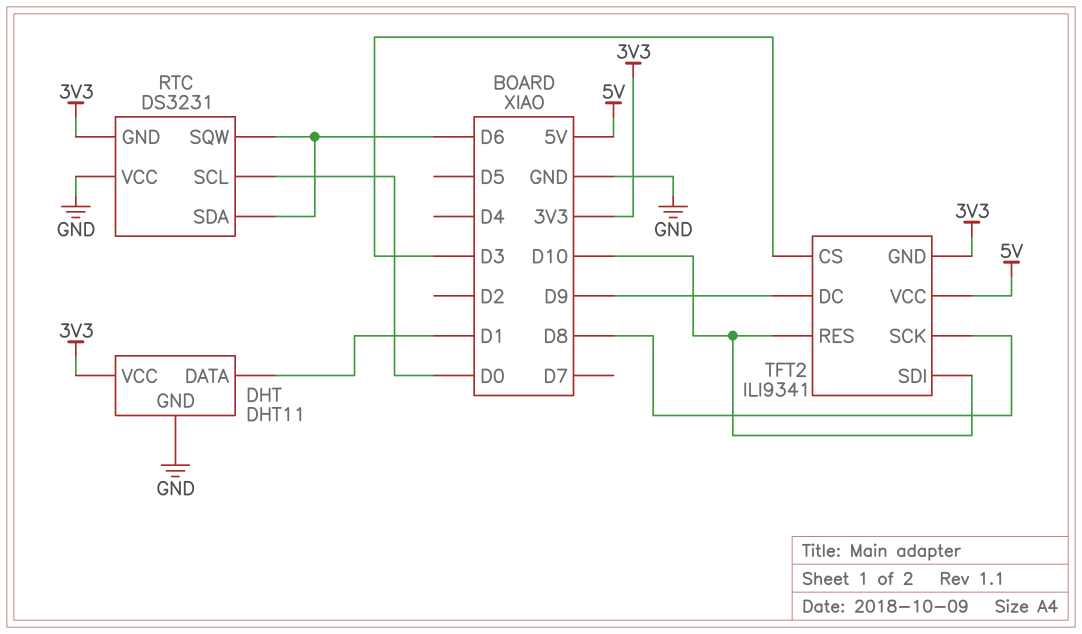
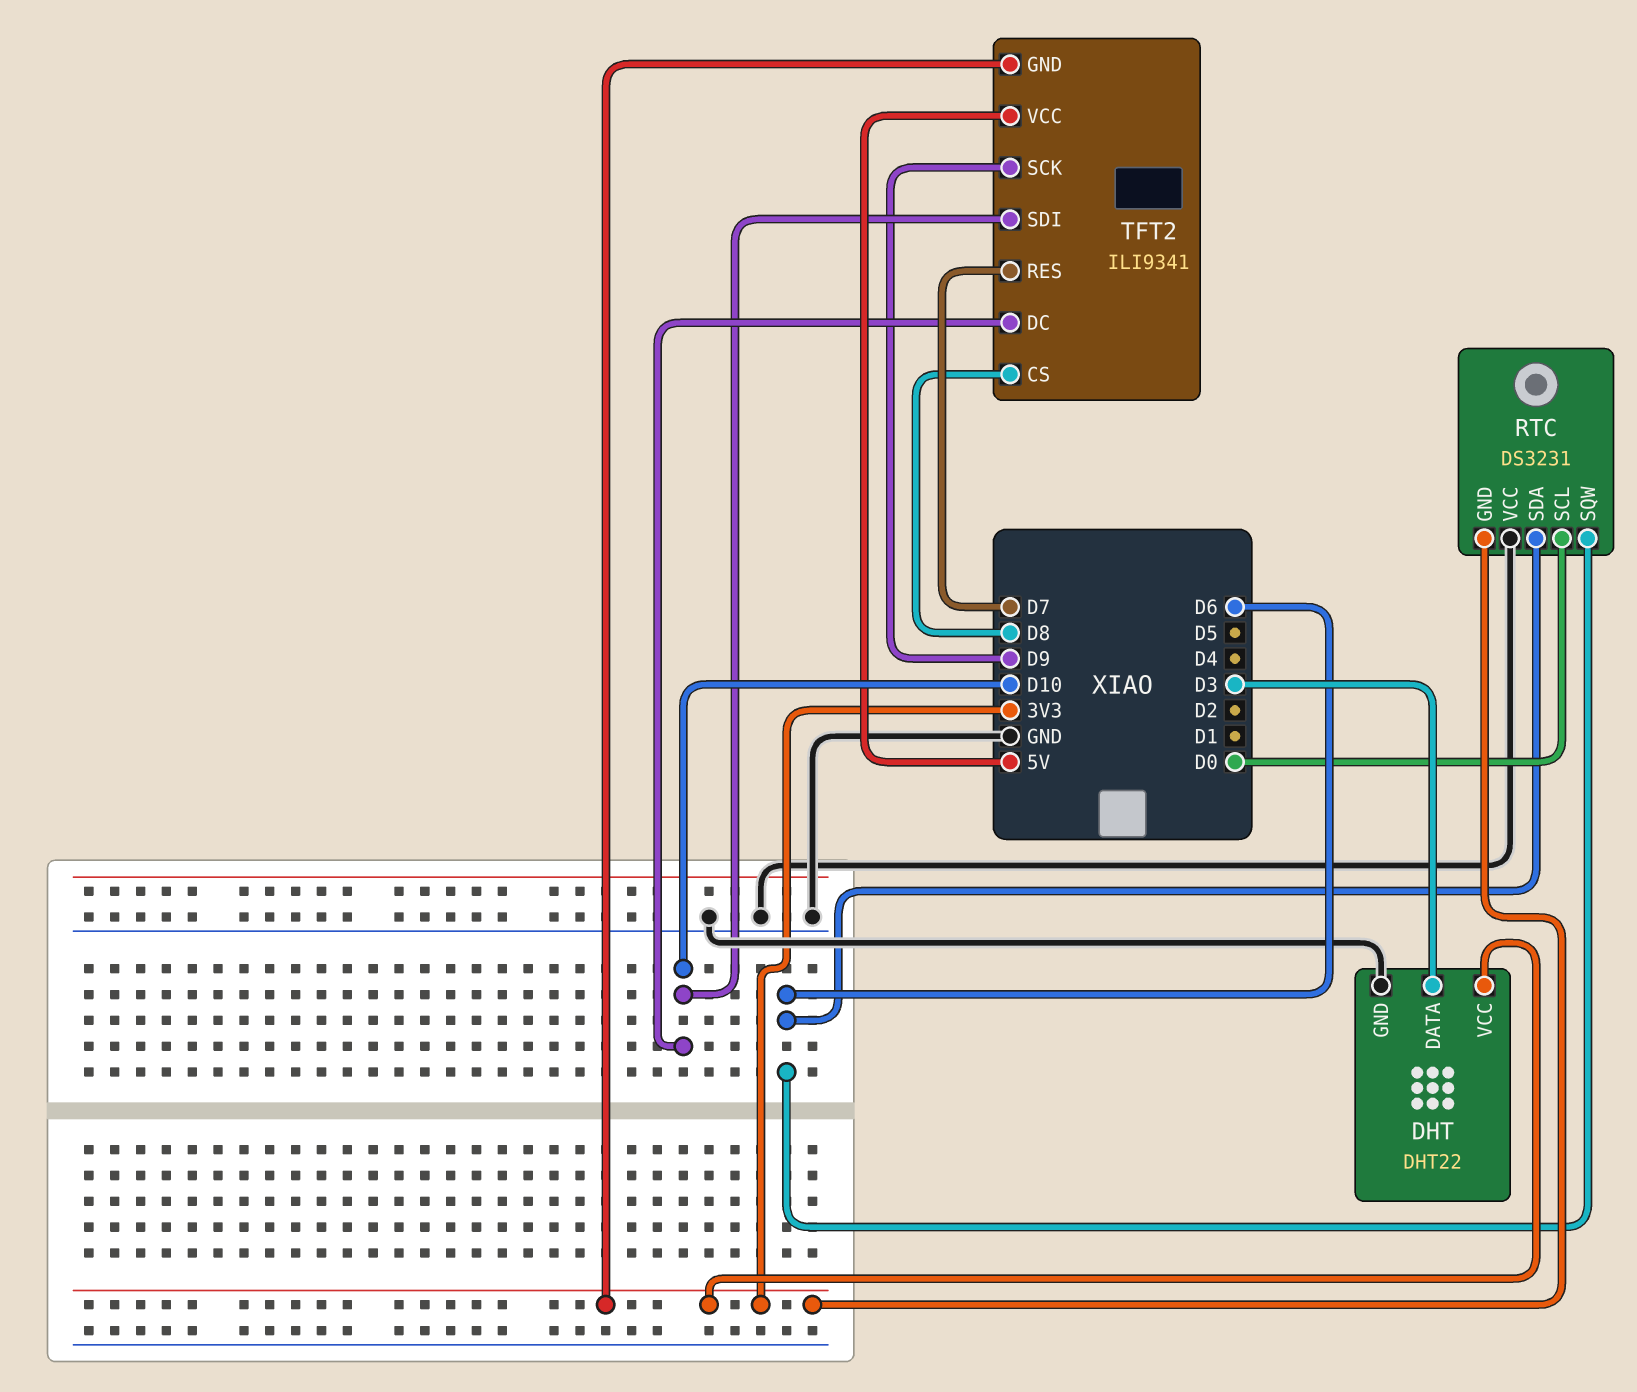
DHT: DHT11 -> DHT22
DHT pin DATA: D1 -> D3
TFT2 pin CS: D3 -> D8
TFT2 pin DC: D9 -> D10
TFT2 pin RES: D10 -> D7
TFT2 pin SCK: D8 -> D9

